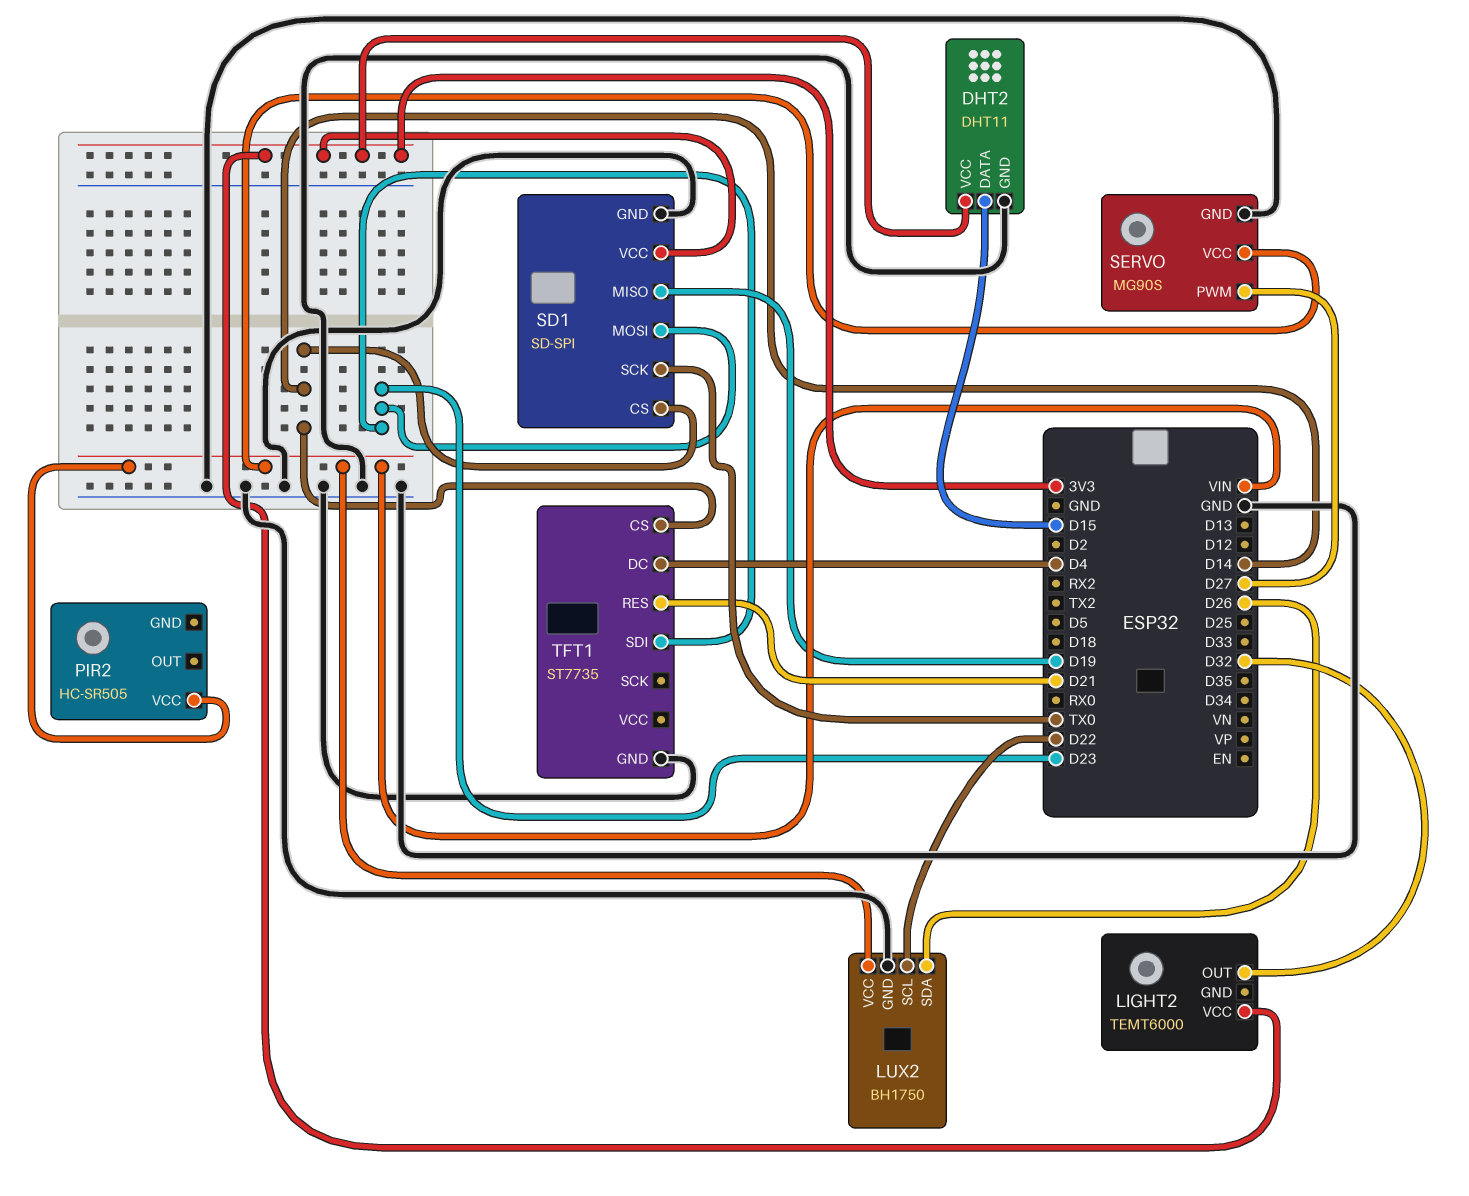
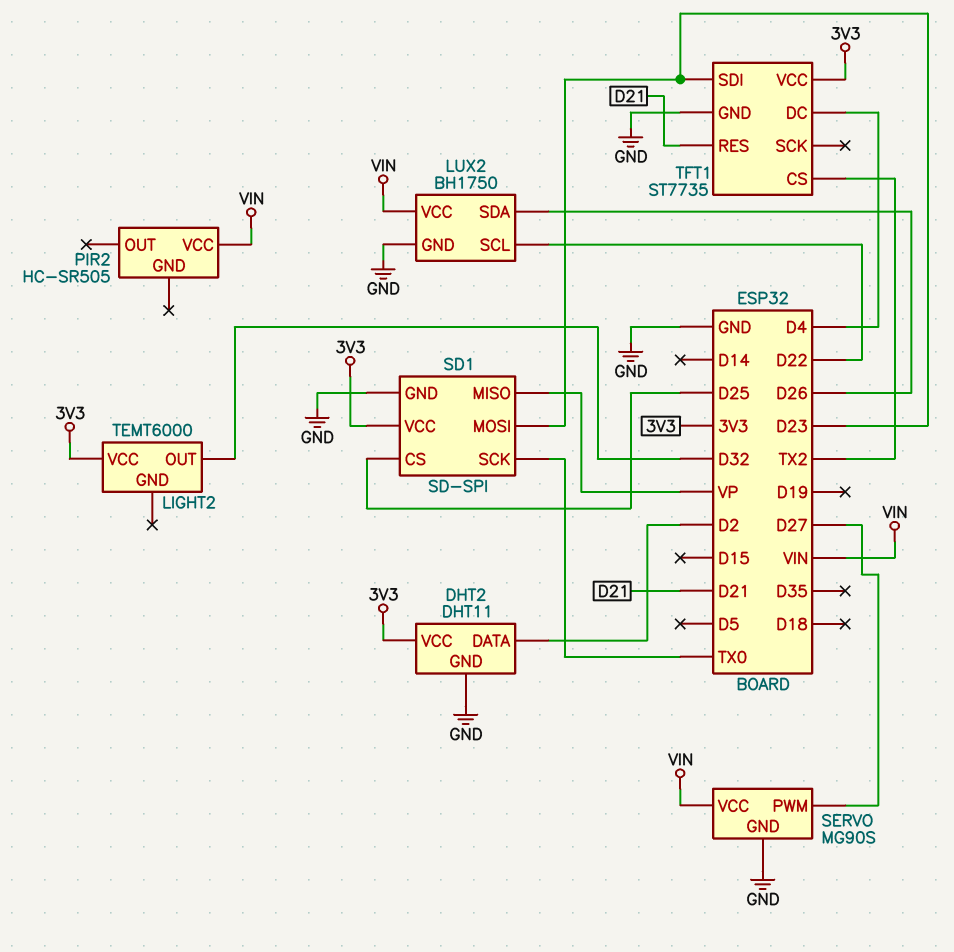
DHT2 pin DATA: D15 -> D2
SD1 pin CS: D14 -> D25
SD1 pin MISO: D19 -> VP
TFT1 pin CS: D14 -> TX2
TFT1 pin VCC: none -> 3V3

